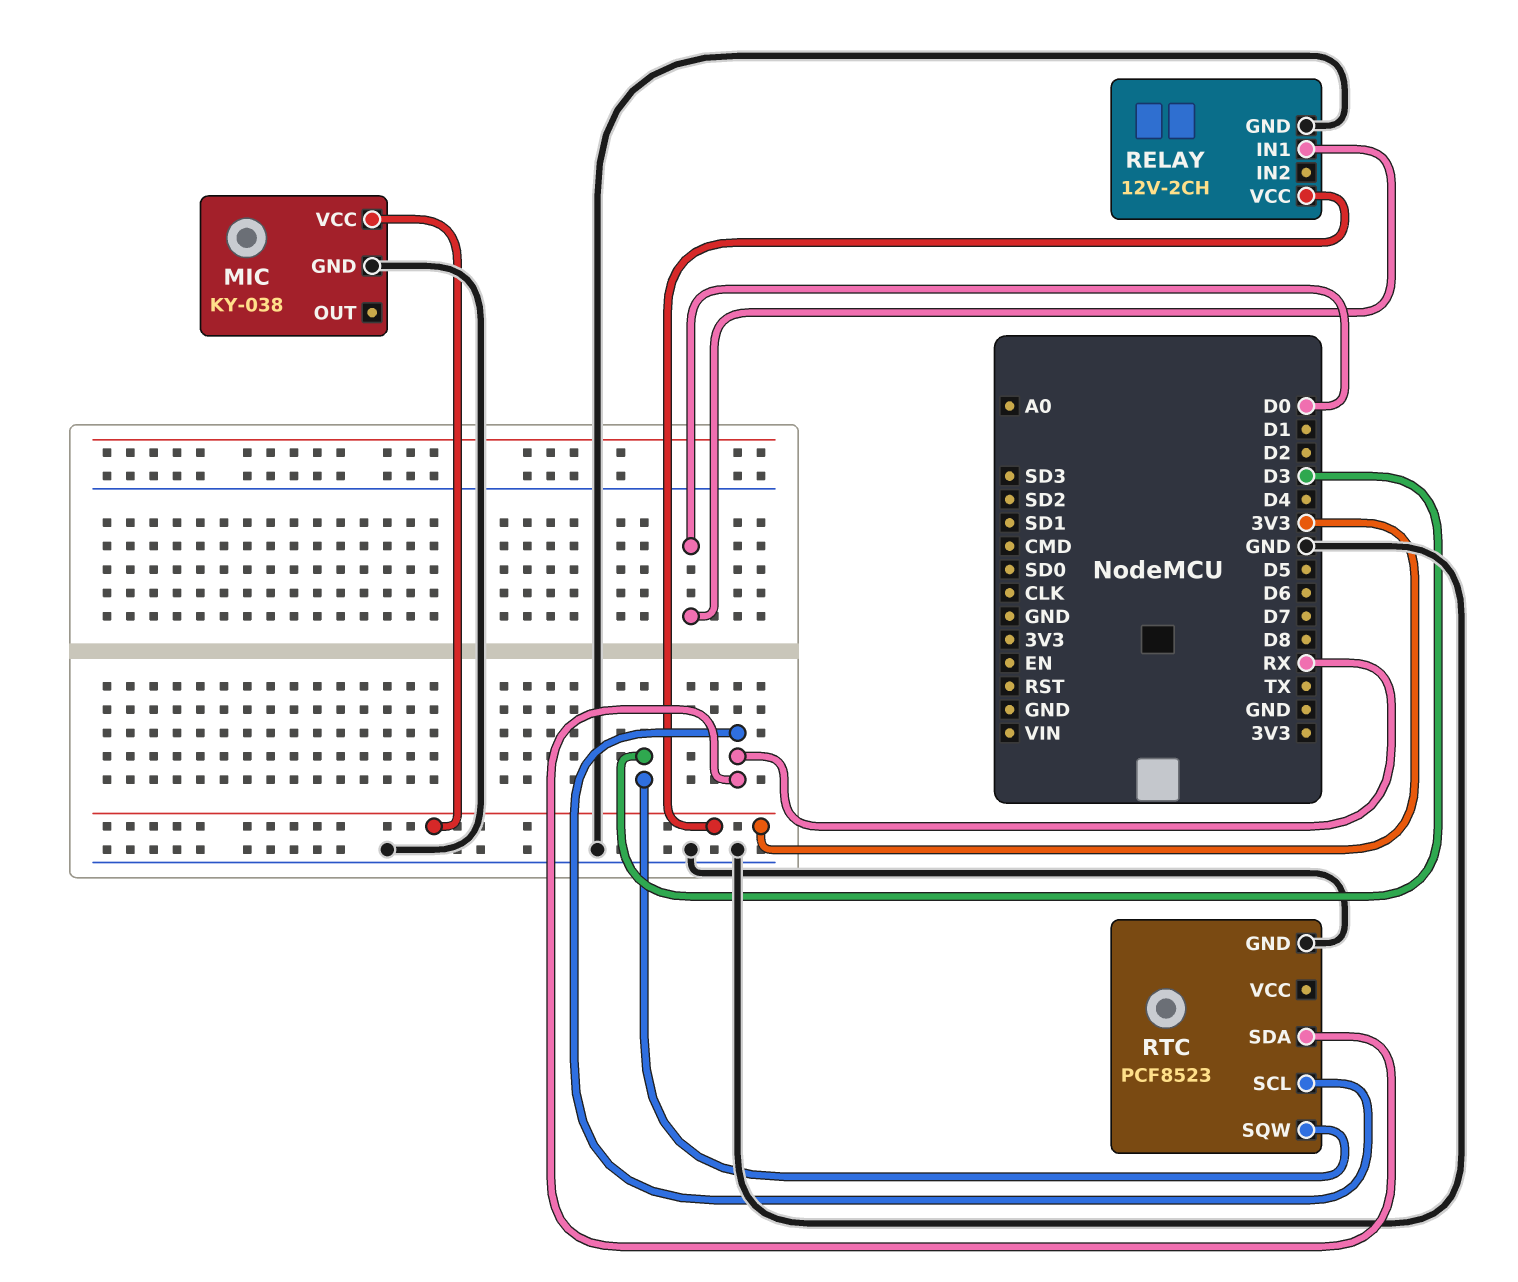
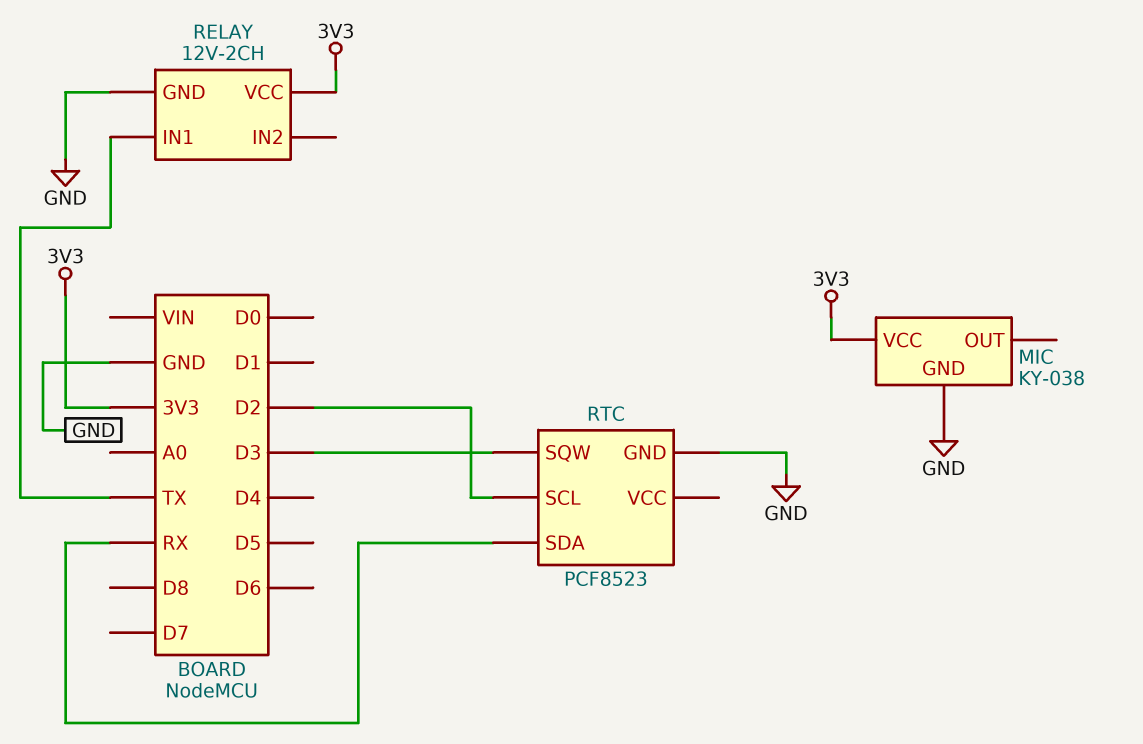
RELAY pin IN1: D0 -> TX
RTC pin SCL: RX -> D2

